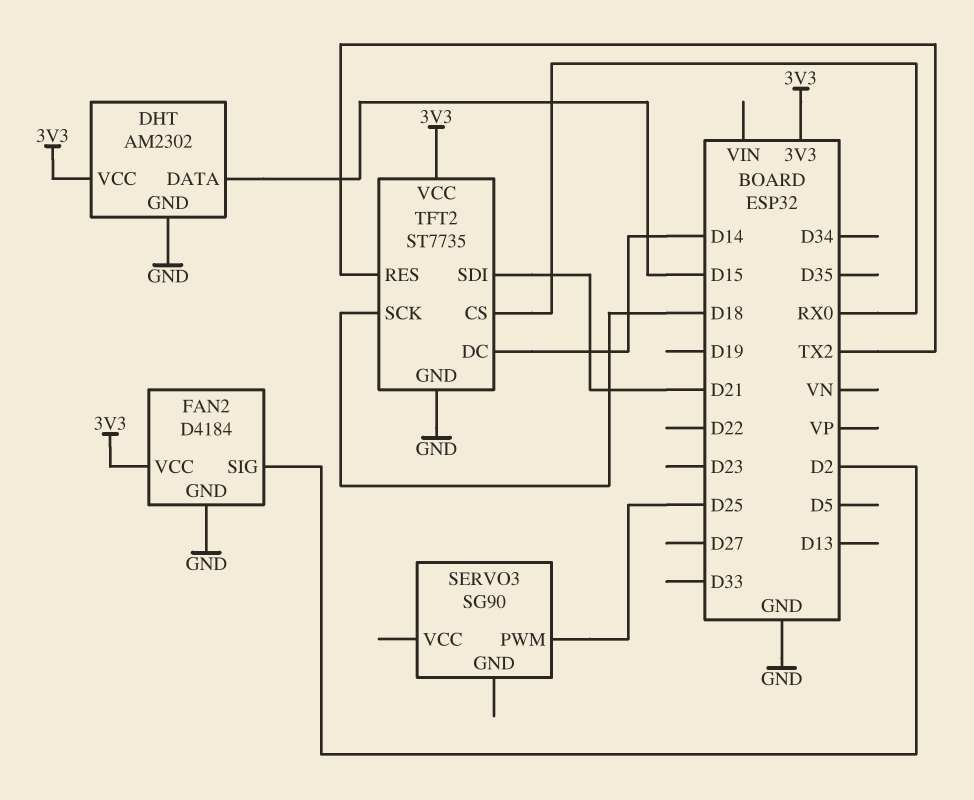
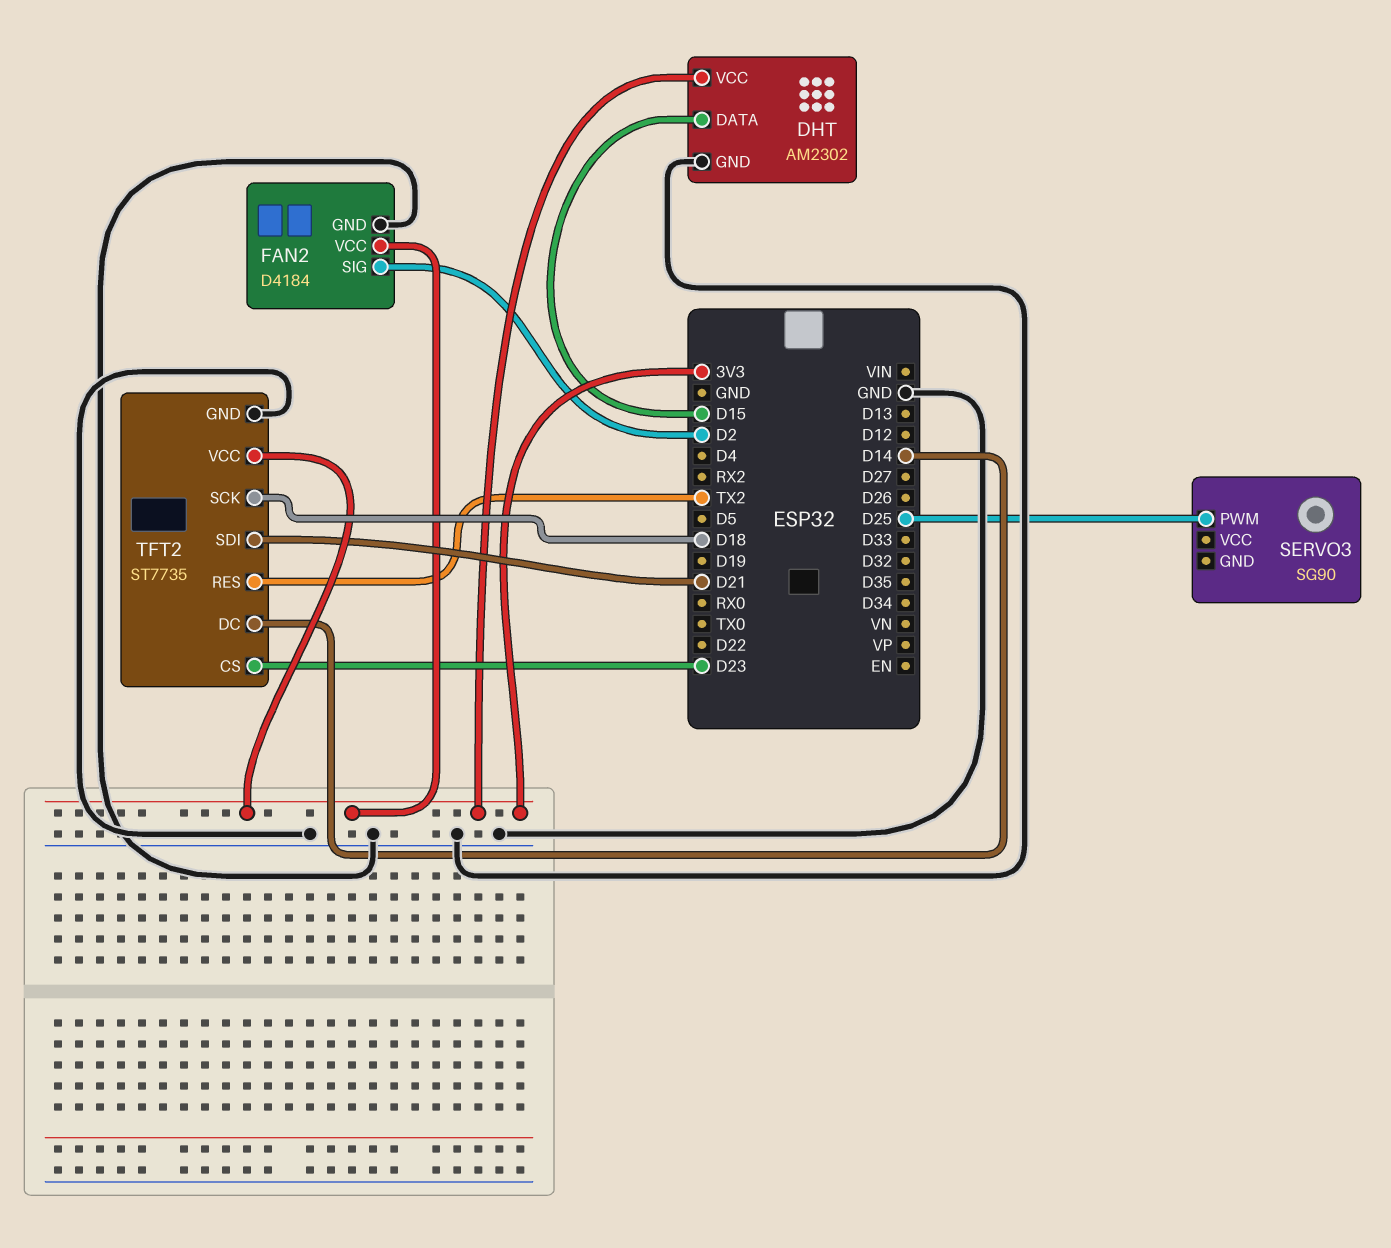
TFT2 pin CS: RX0 -> D23

